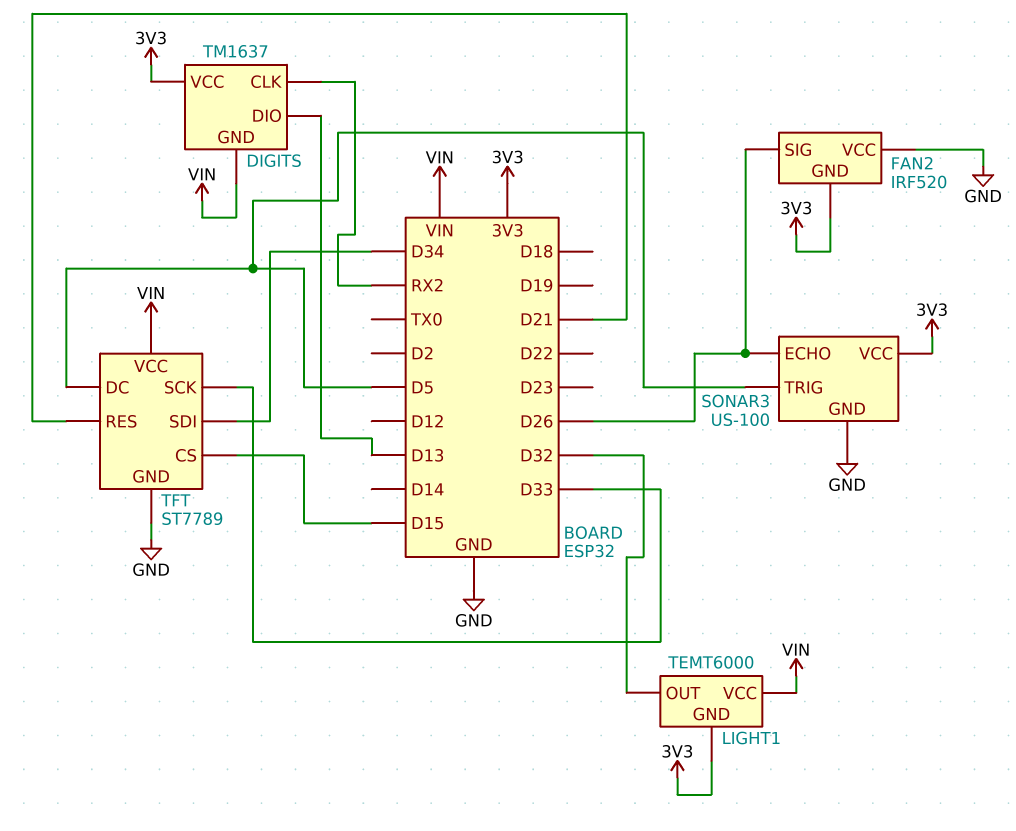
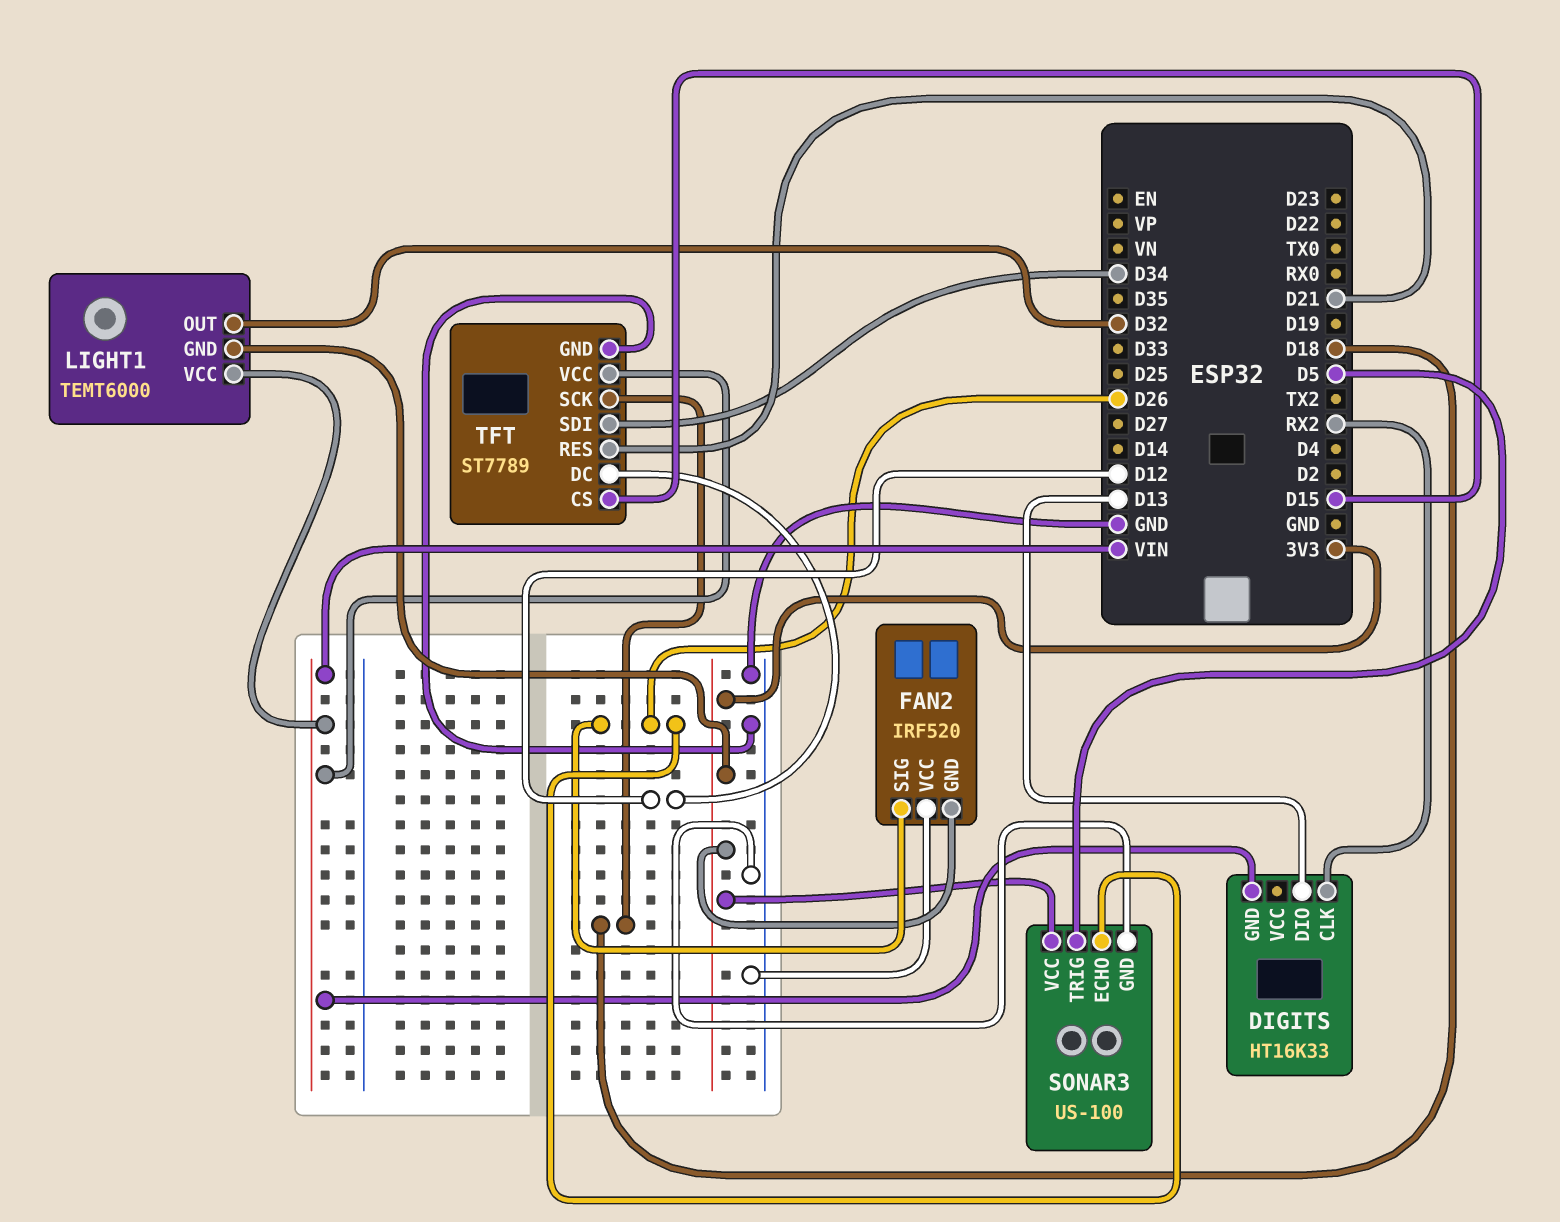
DIGITS: TM1637 -> HT16K33
DIGITS pin VCC: 3V3 -> none
TFT pin DC: D5 -> D12
TFT pin SCK: D33 -> D18

